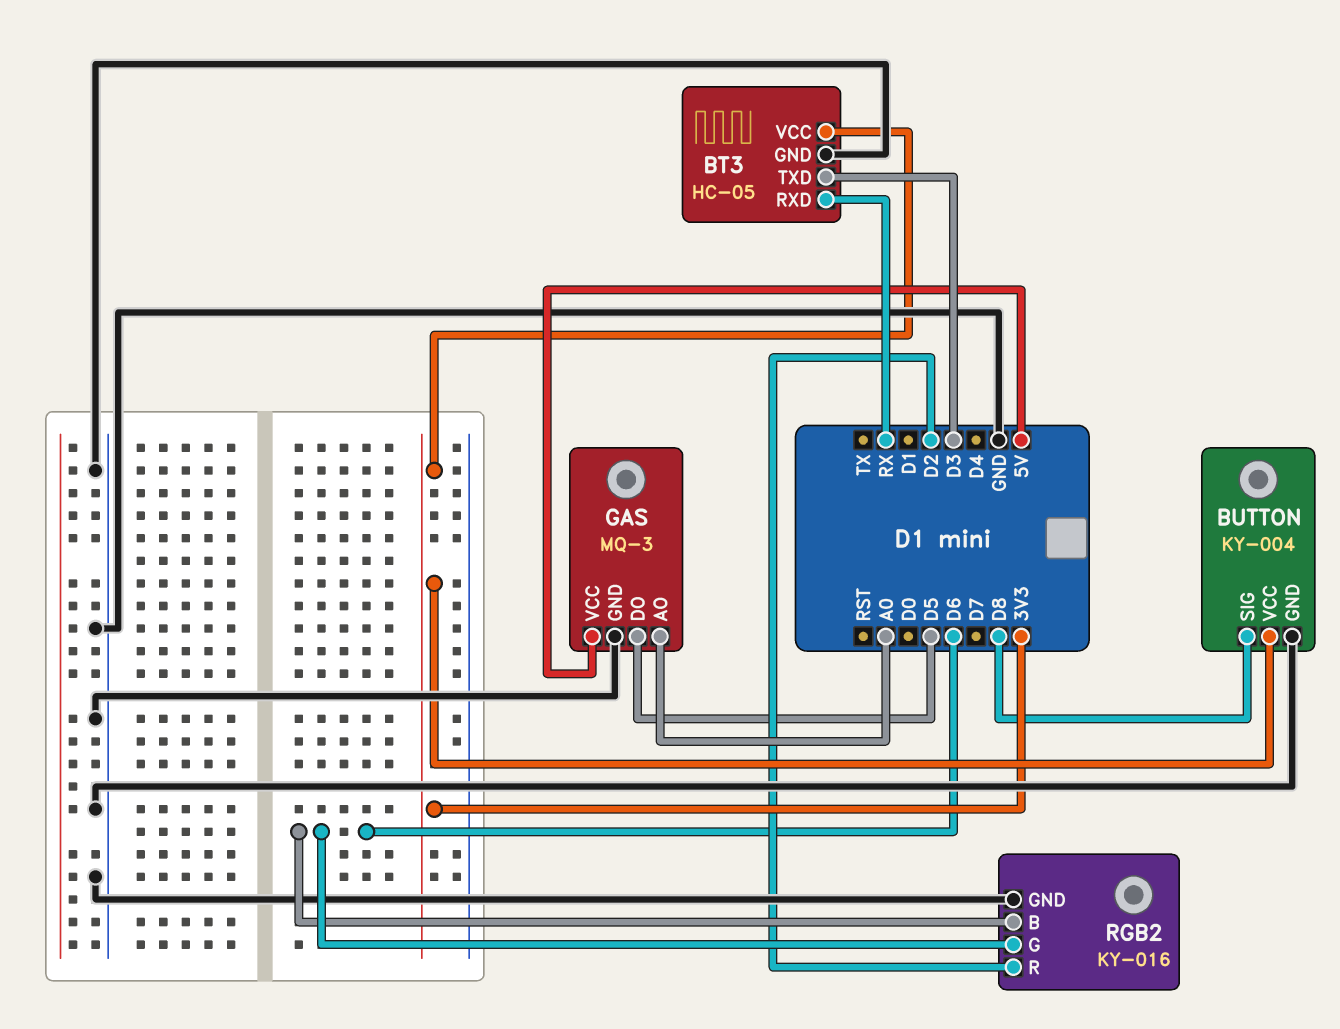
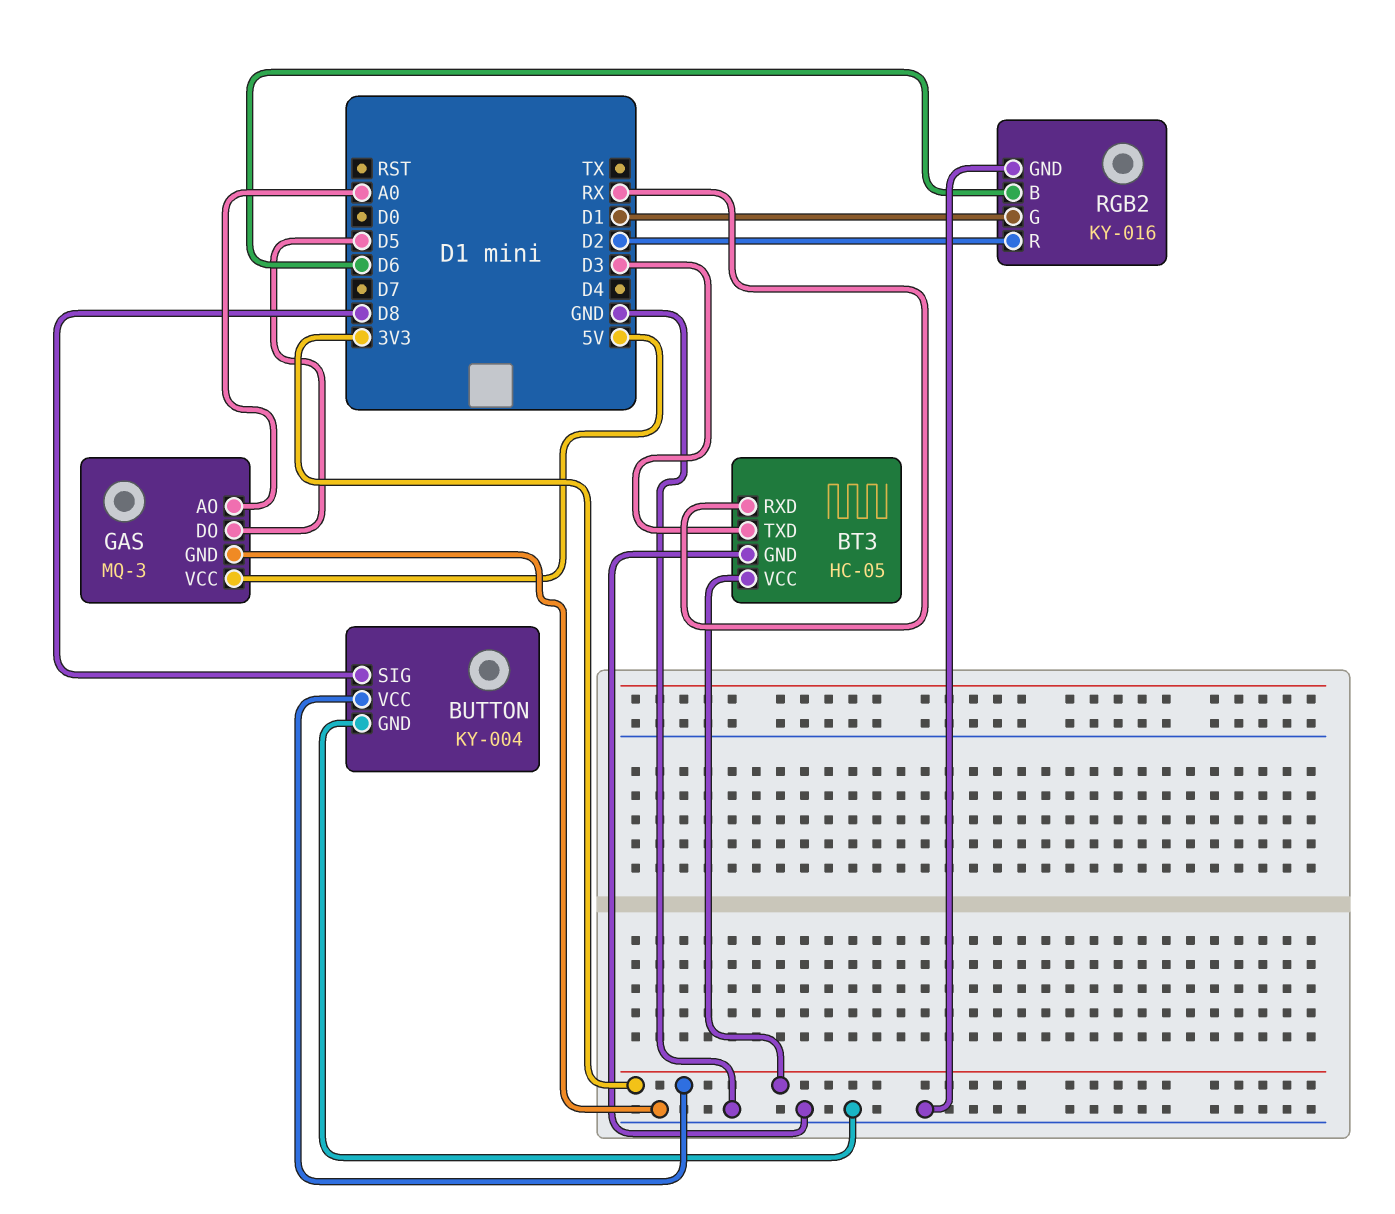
RGB2 pin G: D6 -> D1

